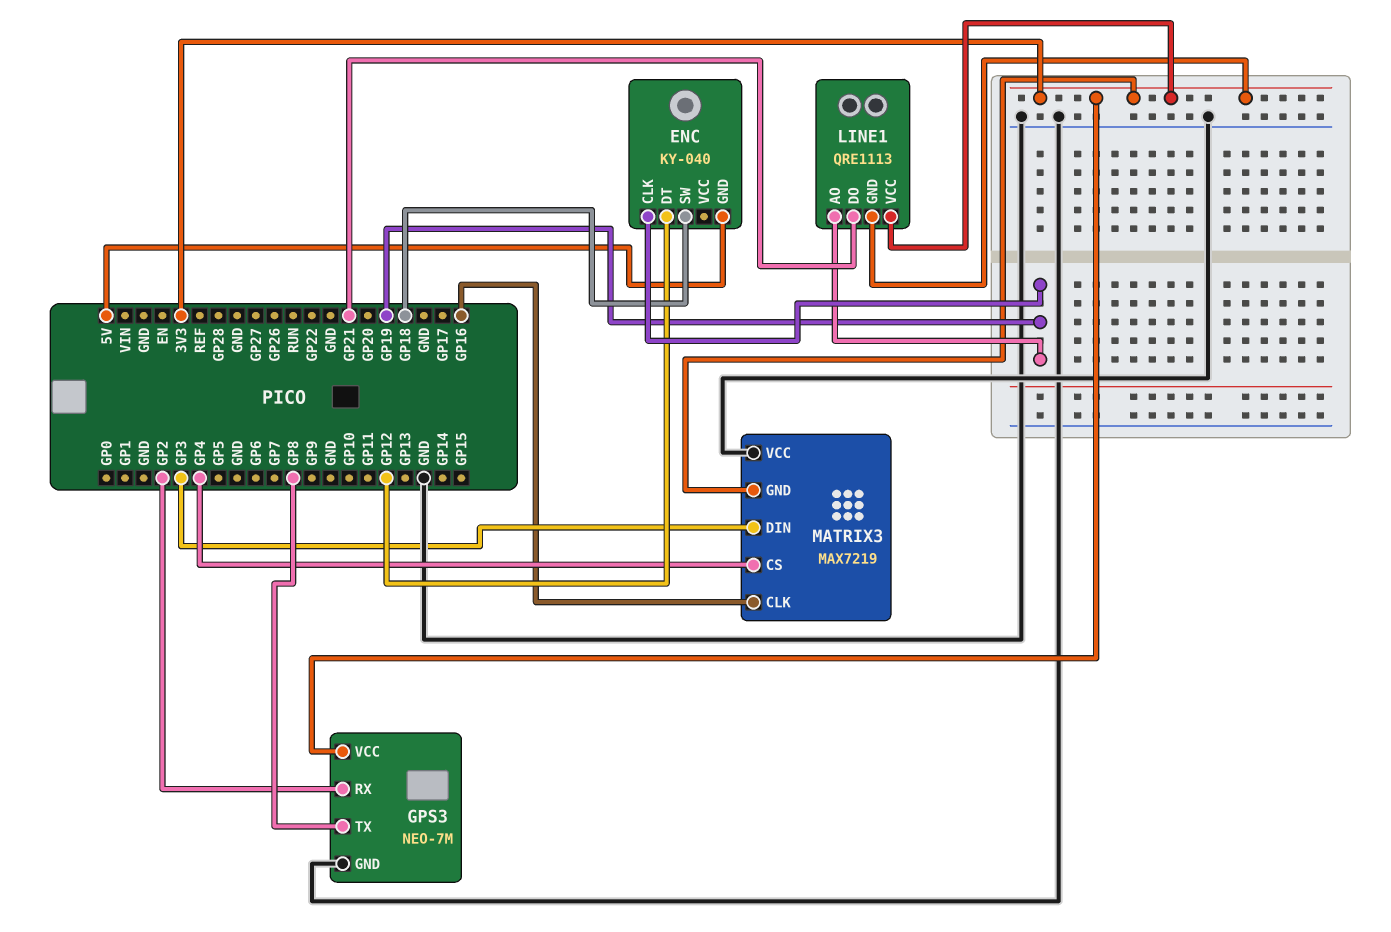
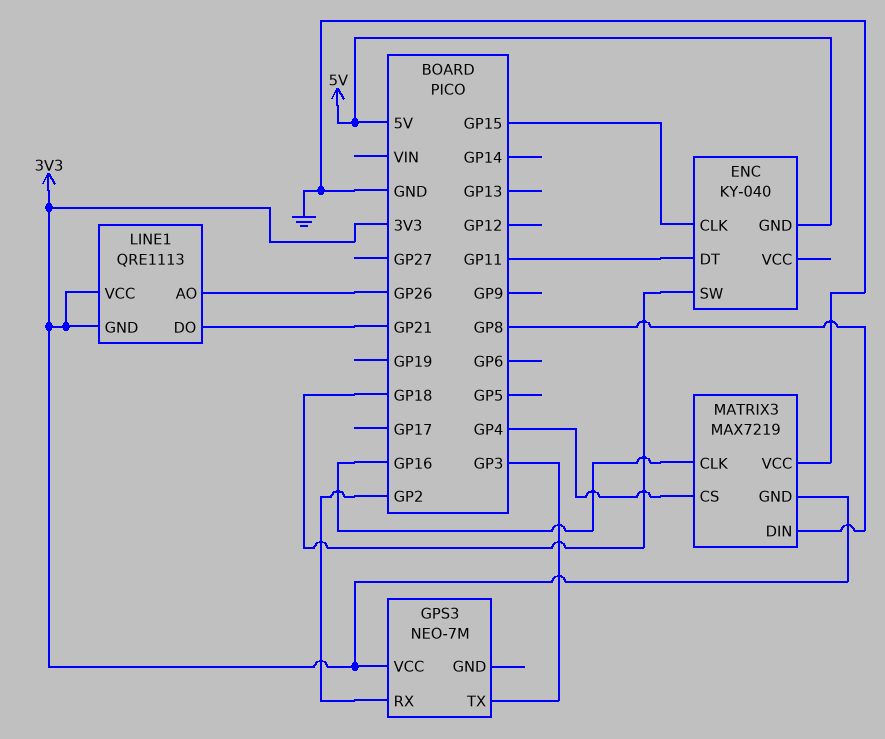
ENC pin CLK: GP19 -> GP15
ENC pin DT: GP12 -> GP11
GPS3 pin GND: GND -> none
GPS3 pin TX: GP8 -> GP3
LINE1 pin AO: GP19 -> GP26
MATRIX3 pin DIN: GP3 -> GP8

